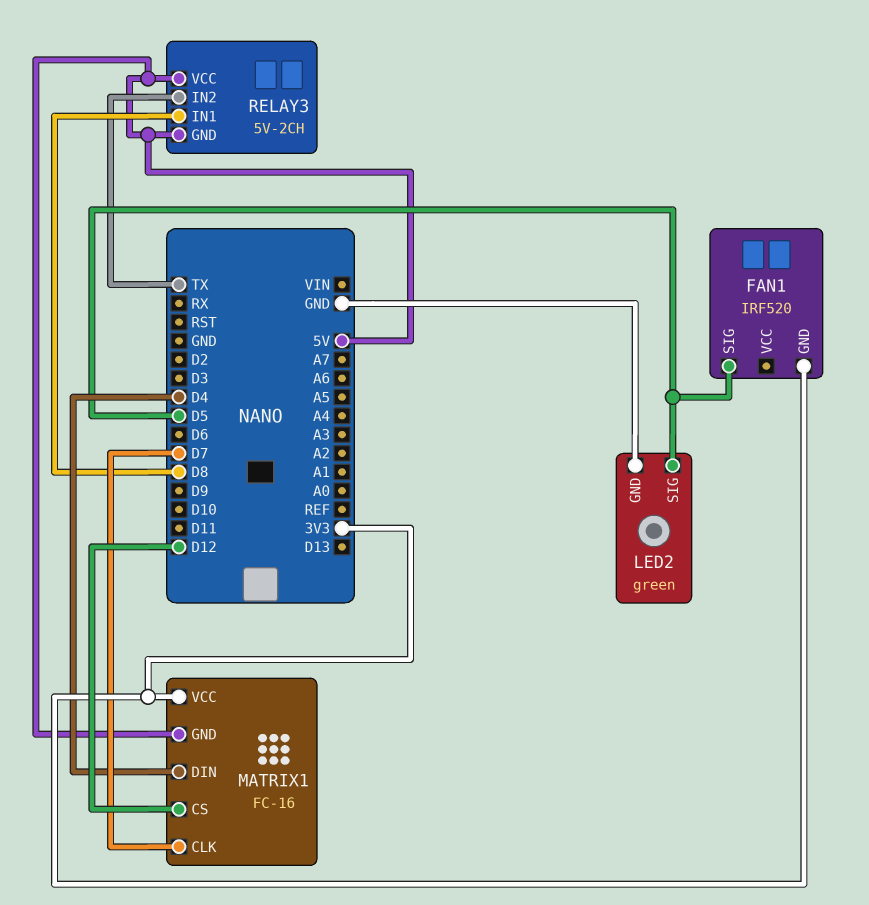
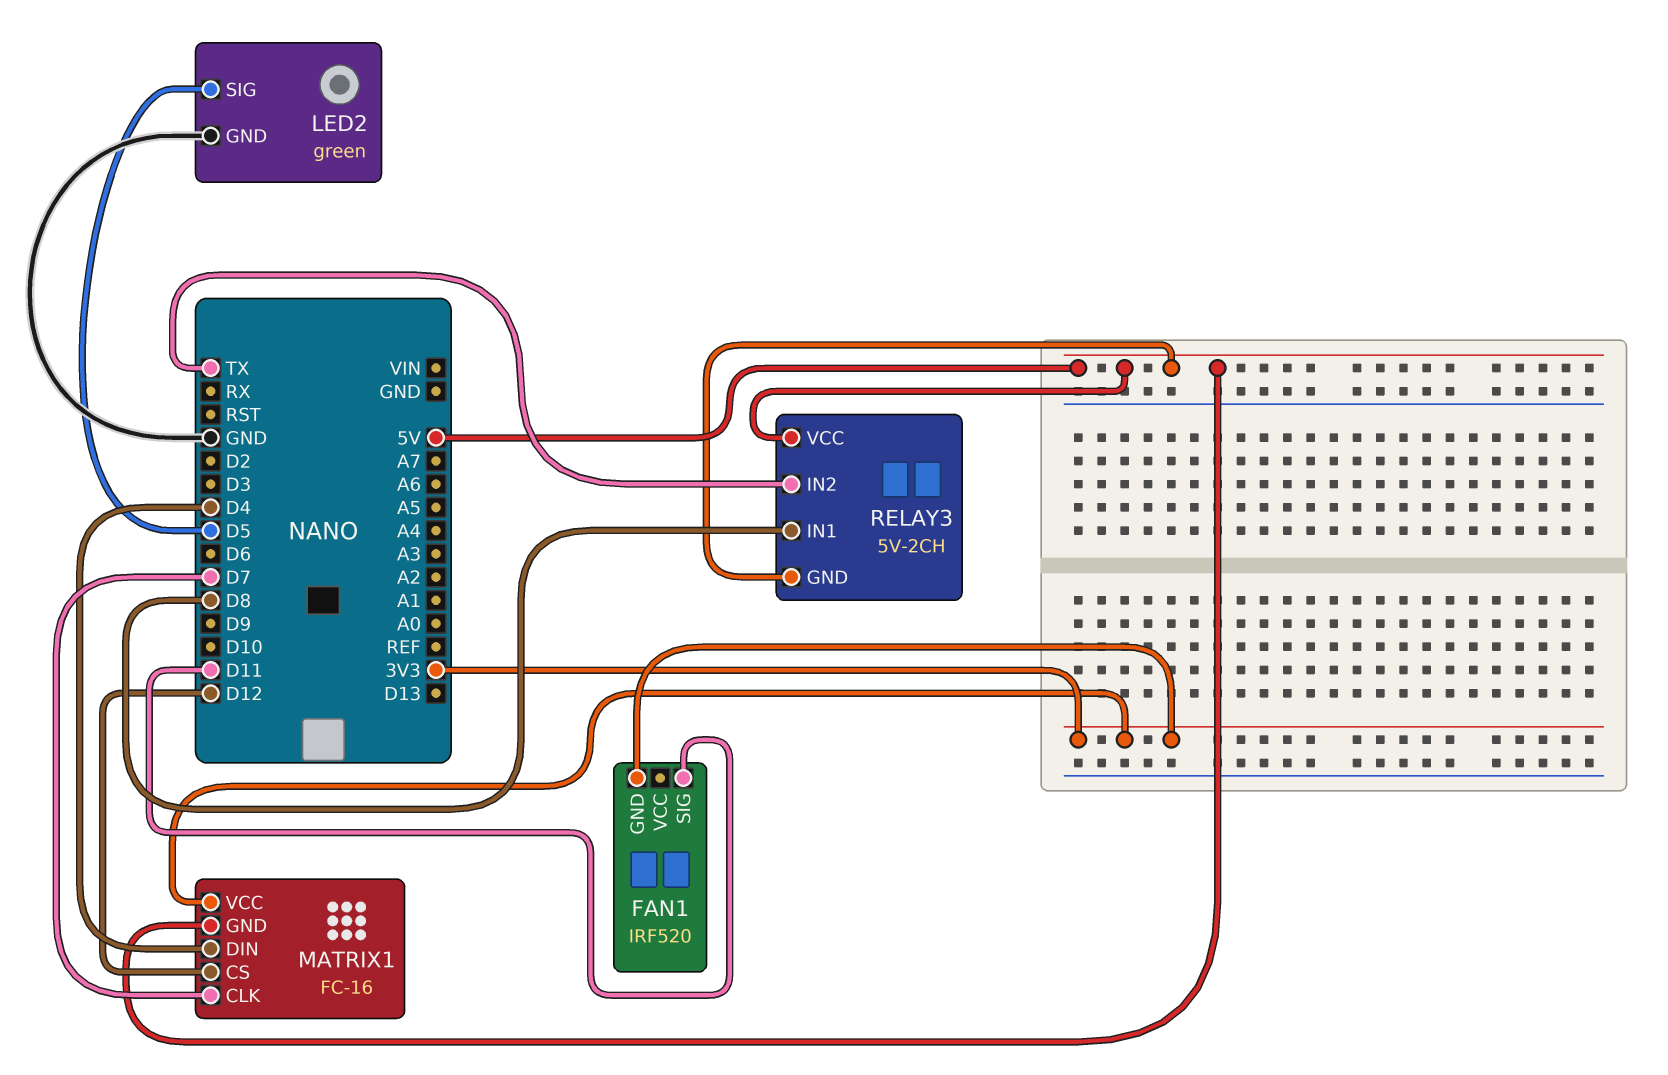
FAN1 pin SIG: D5 -> D11

